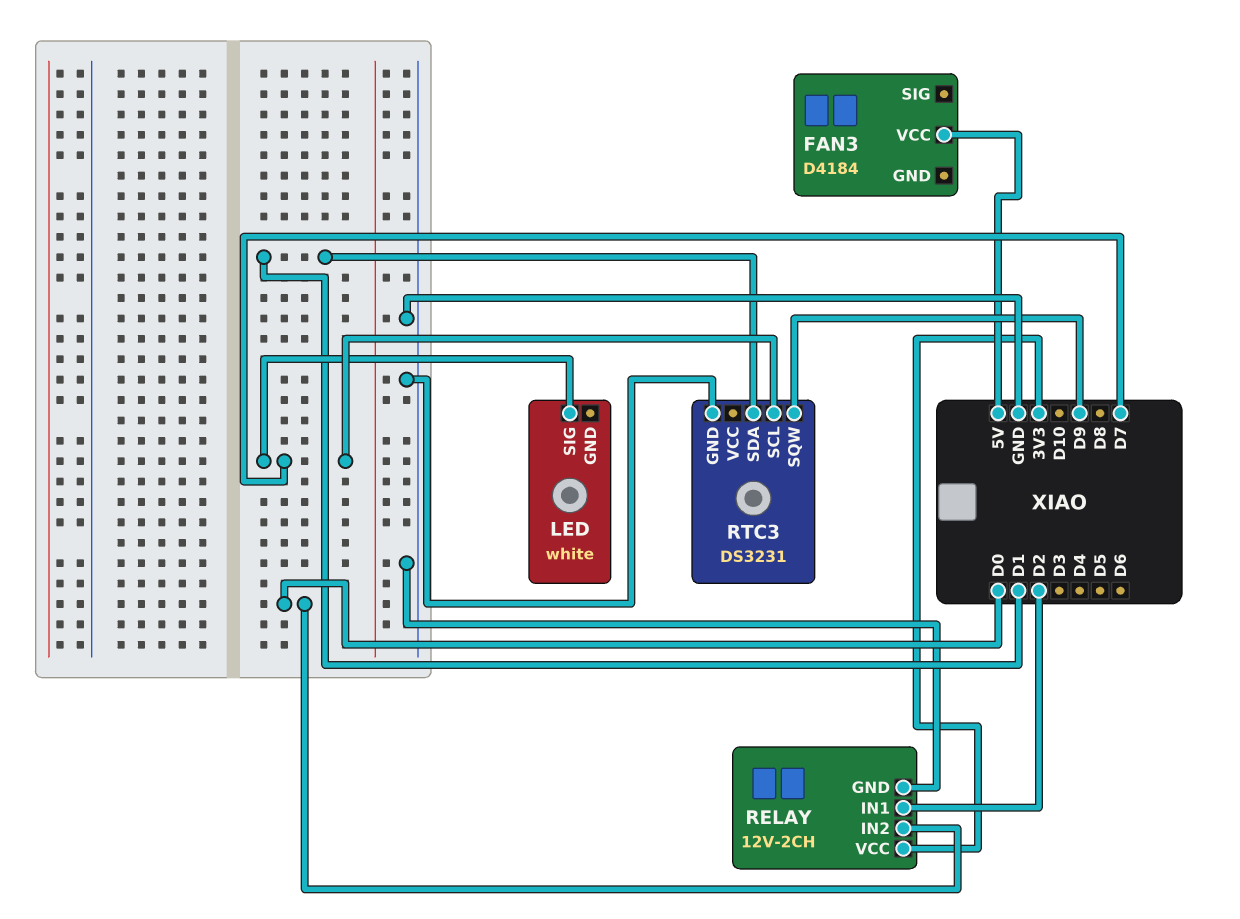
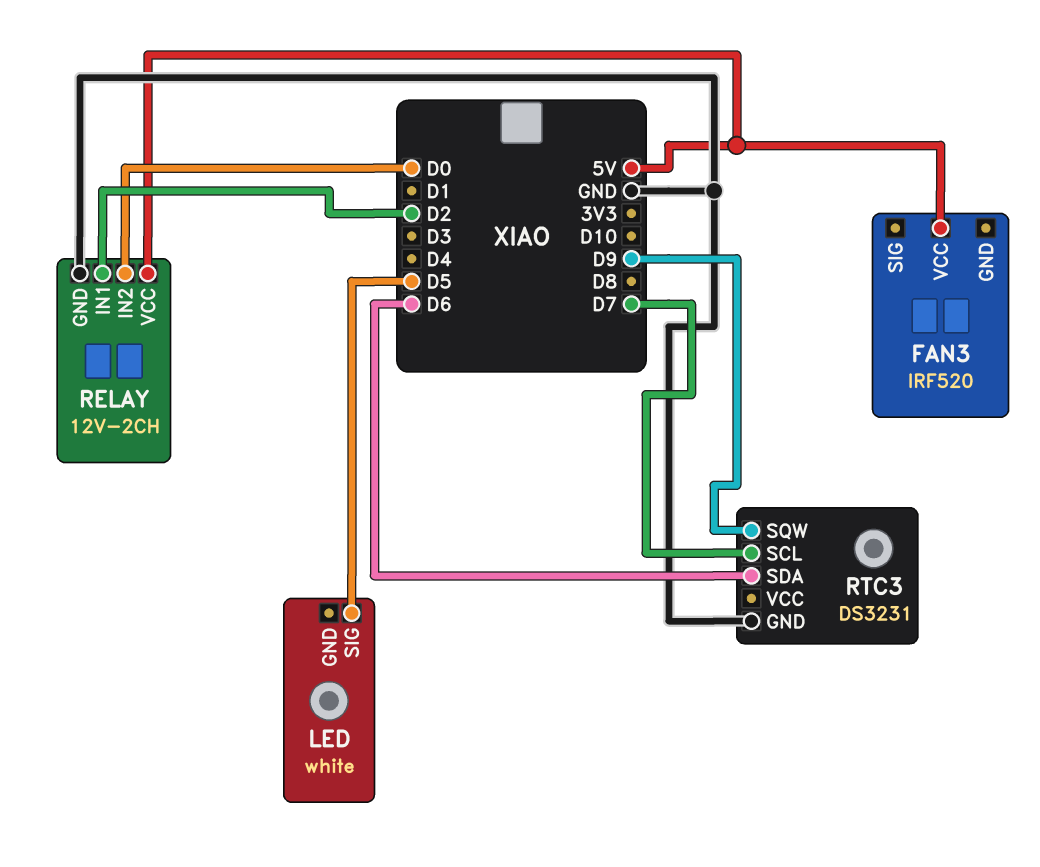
FAN3: D4184 -> IRF520
LED pin SIG: D7 -> D5
RELAY pin VCC: 3V3 -> 5V
RTC3 pin SDA: D1 -> D6

